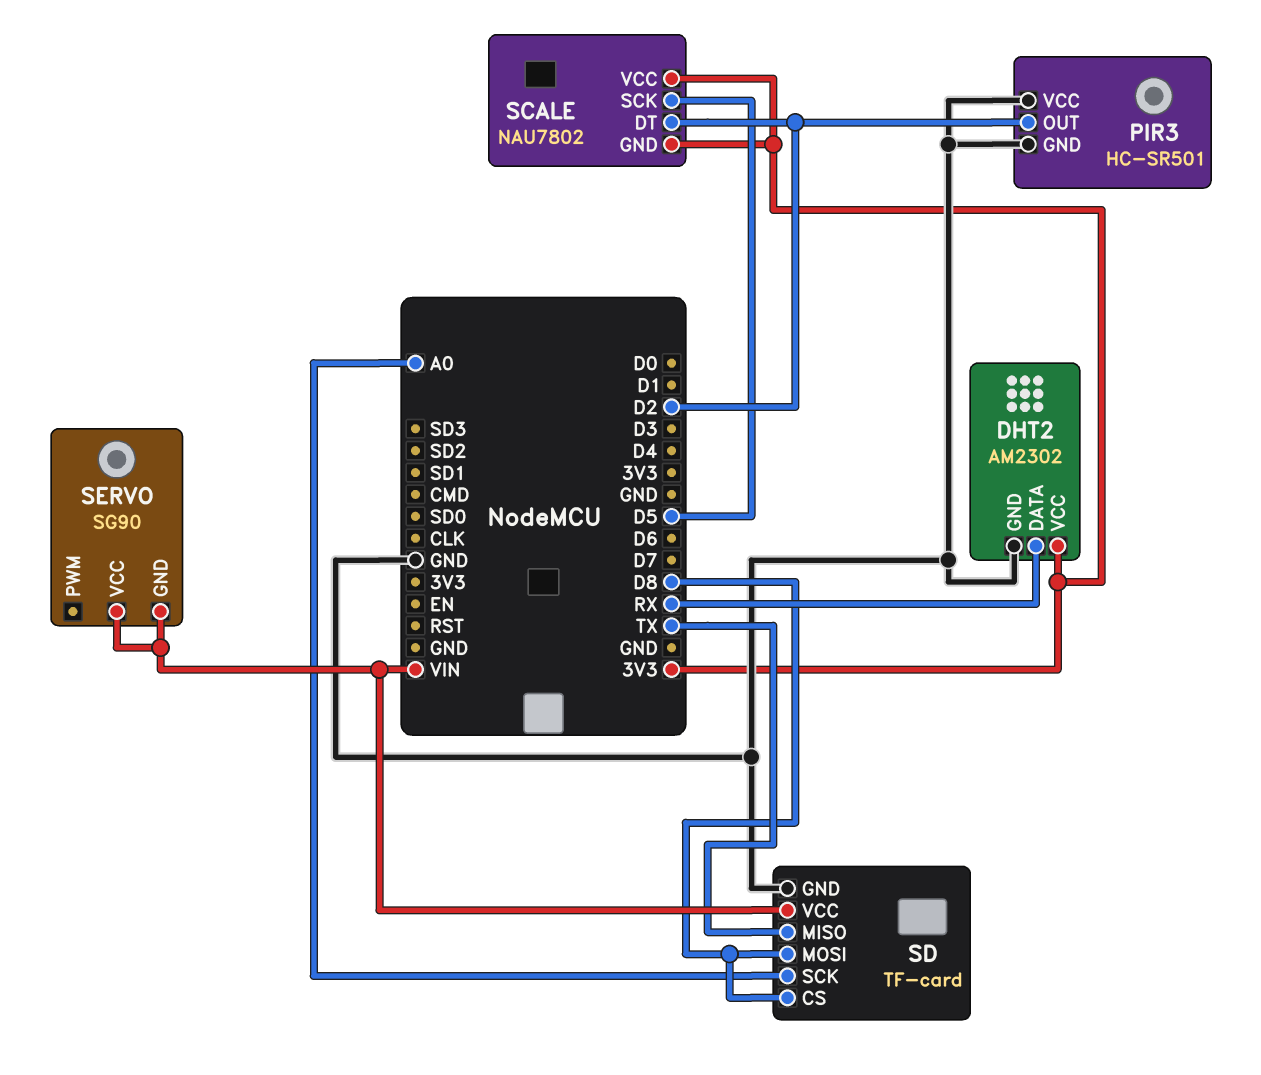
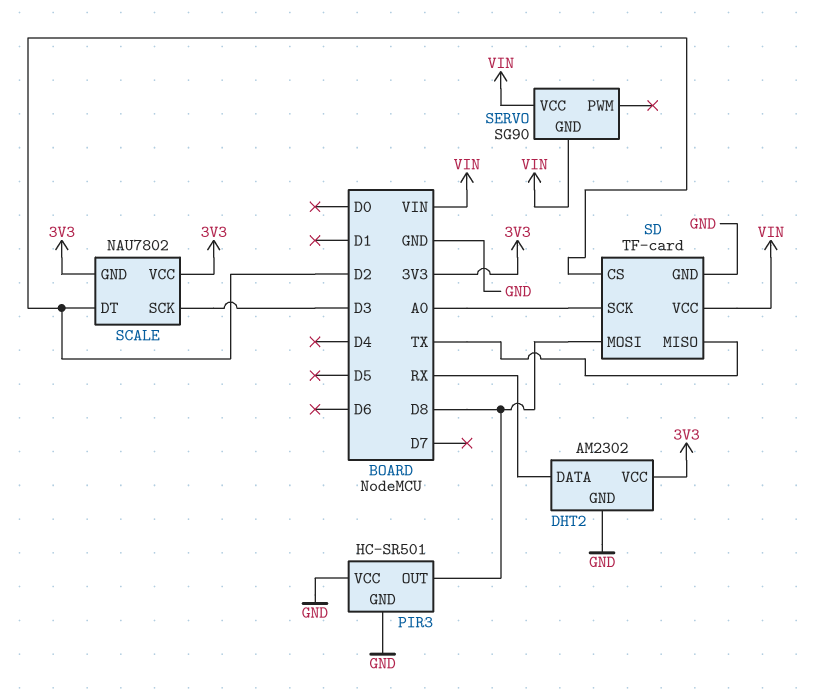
PIR3 pin OUT: D2 -> D8
SCALE pin SCK: D5 -> D3
SD pin CS: D8 -> D2

